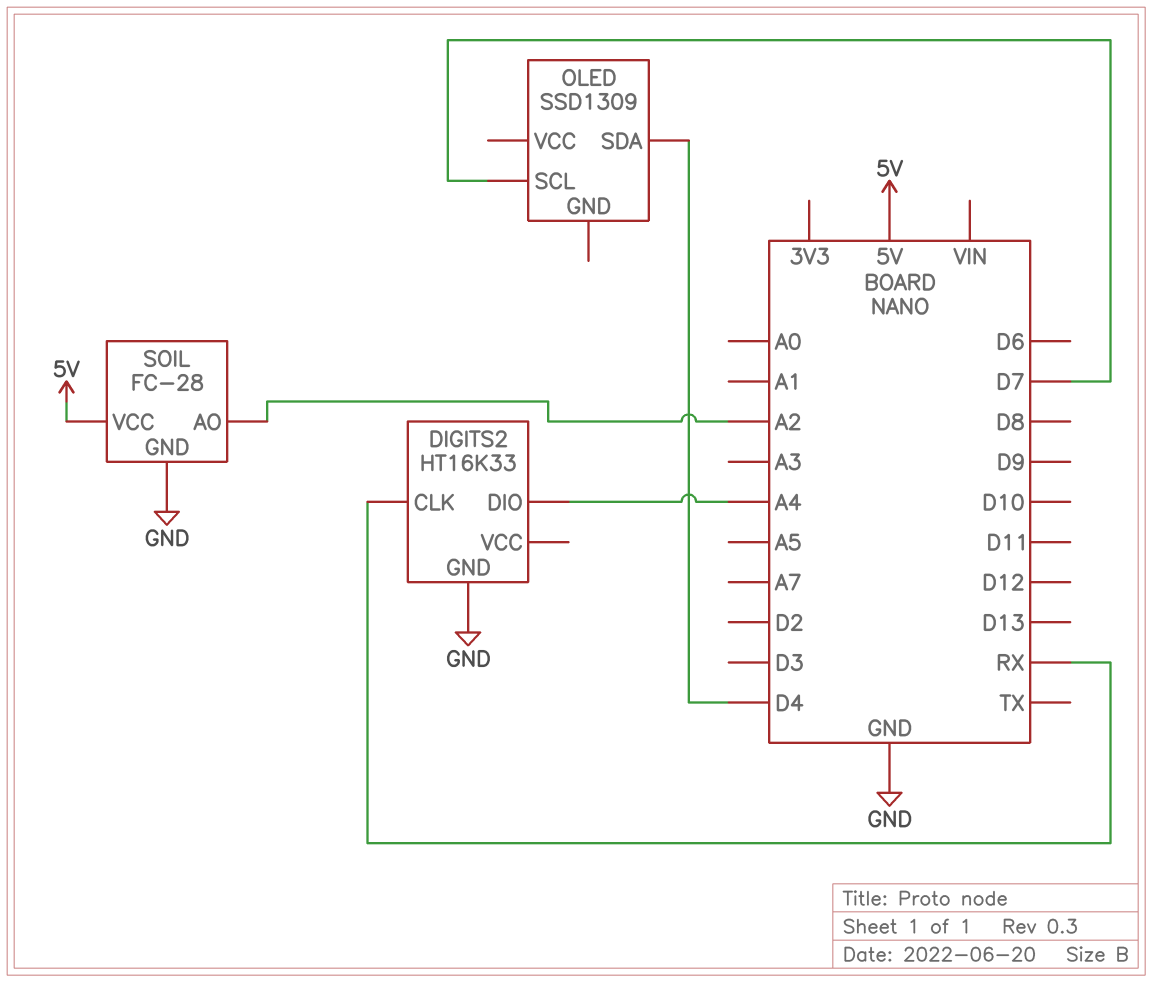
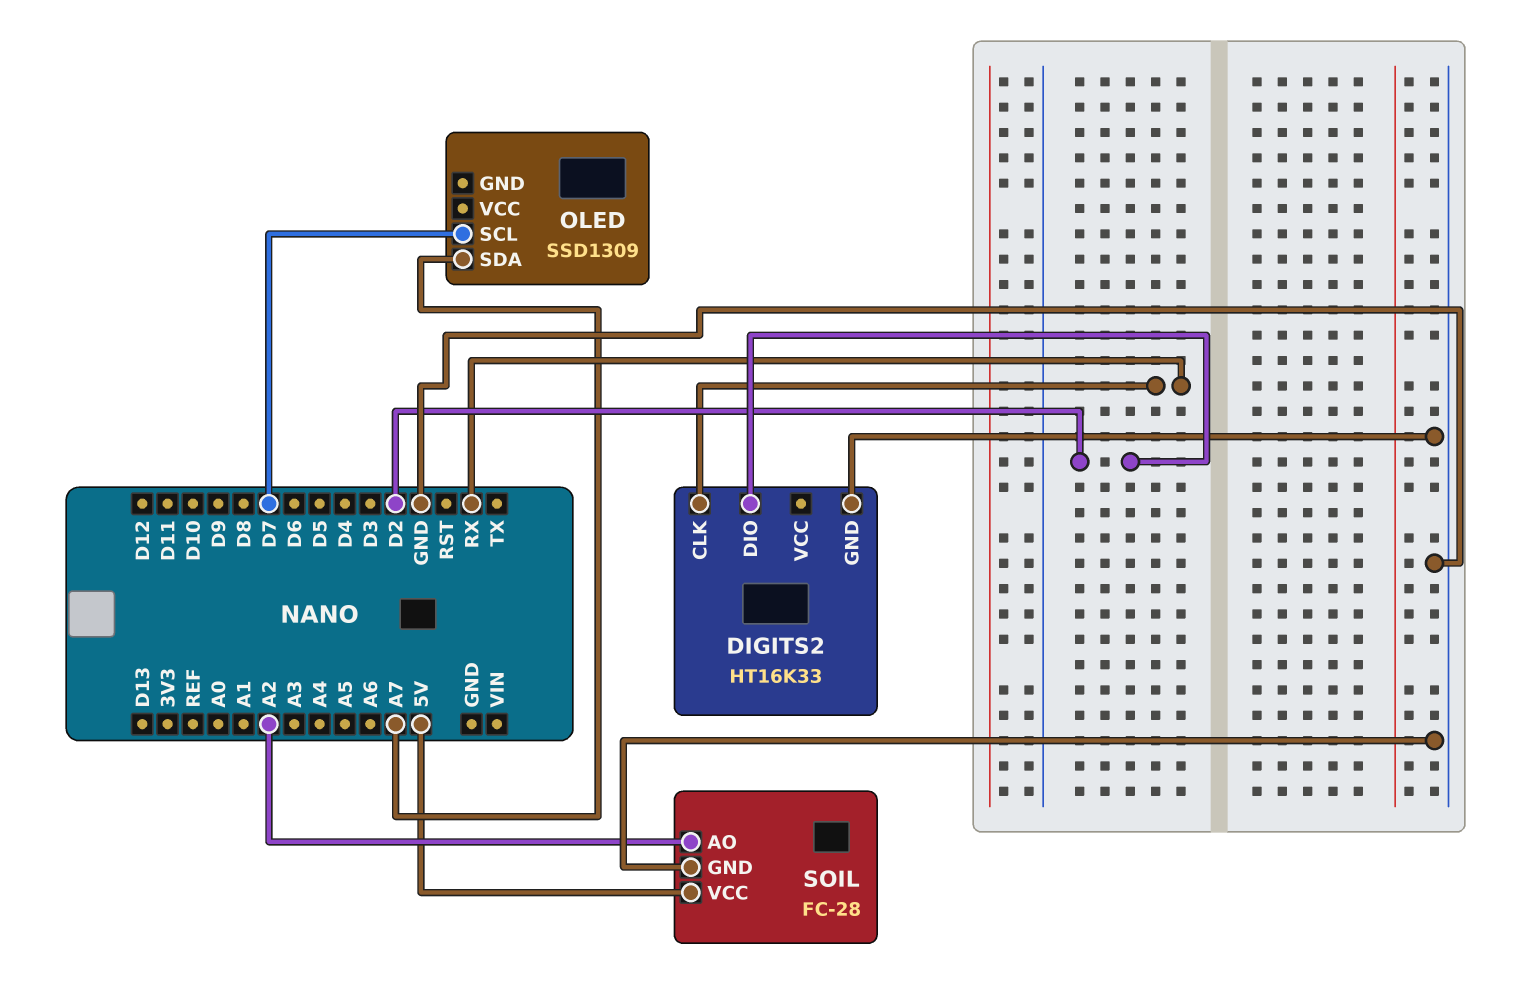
DIGITS2 pin DIO: A4 -> D2
OLED pin SDA: D4 -> A7

